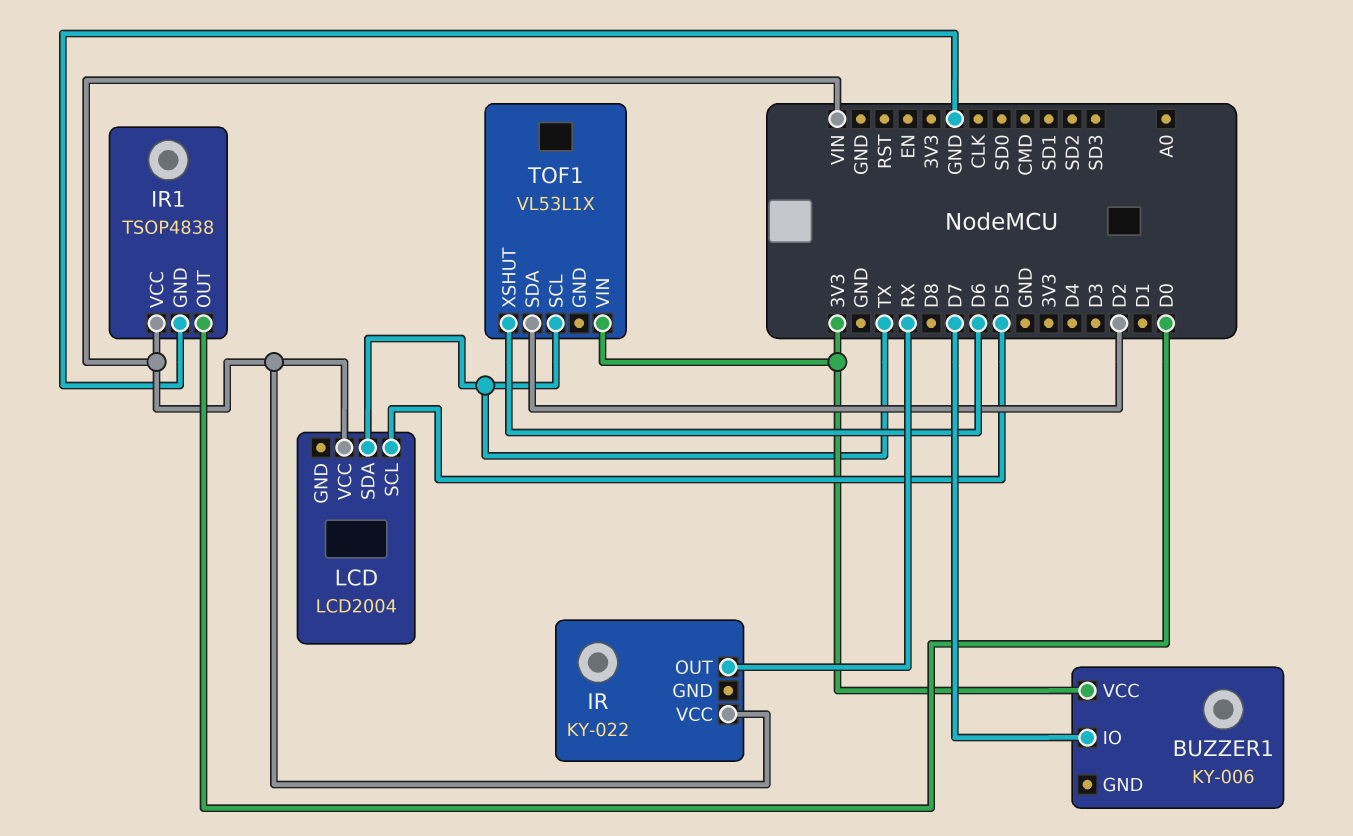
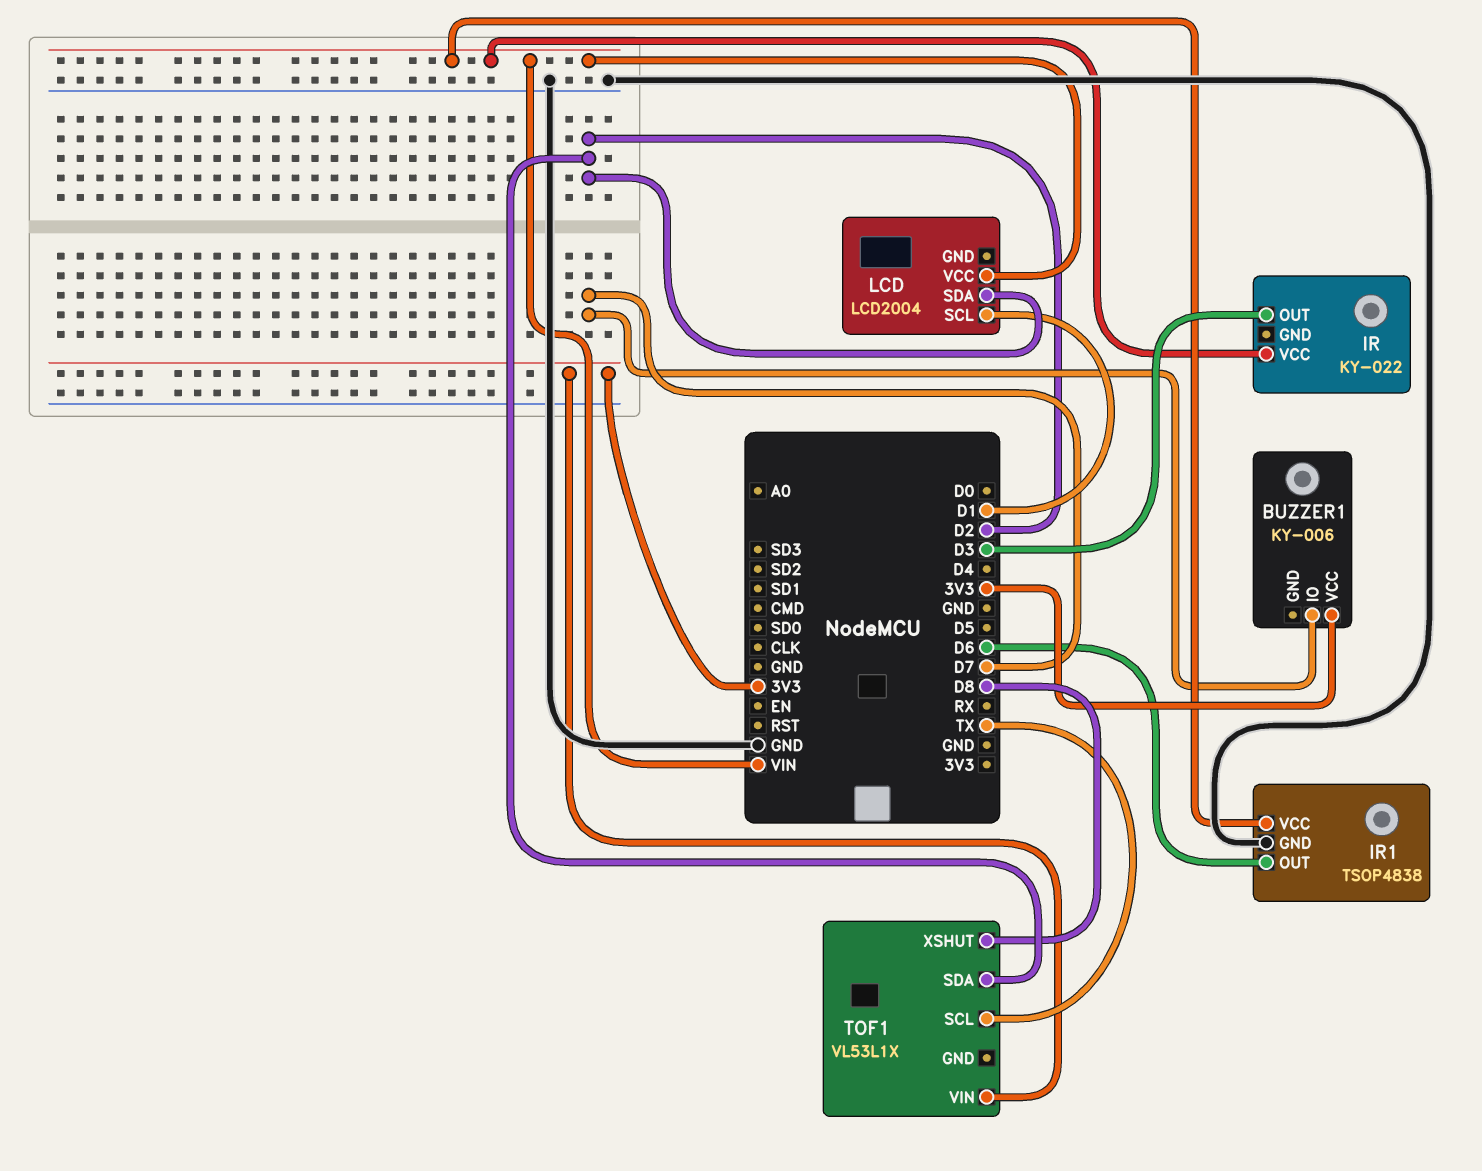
IR pin OUT: RX -> D3
IR1 pin OUT: D0 -> D6
LCD pin SCL: D5 -> D1
LCD pin SDA: TX -> D2
TOF1 pin XSHUT: D6 -> D8

